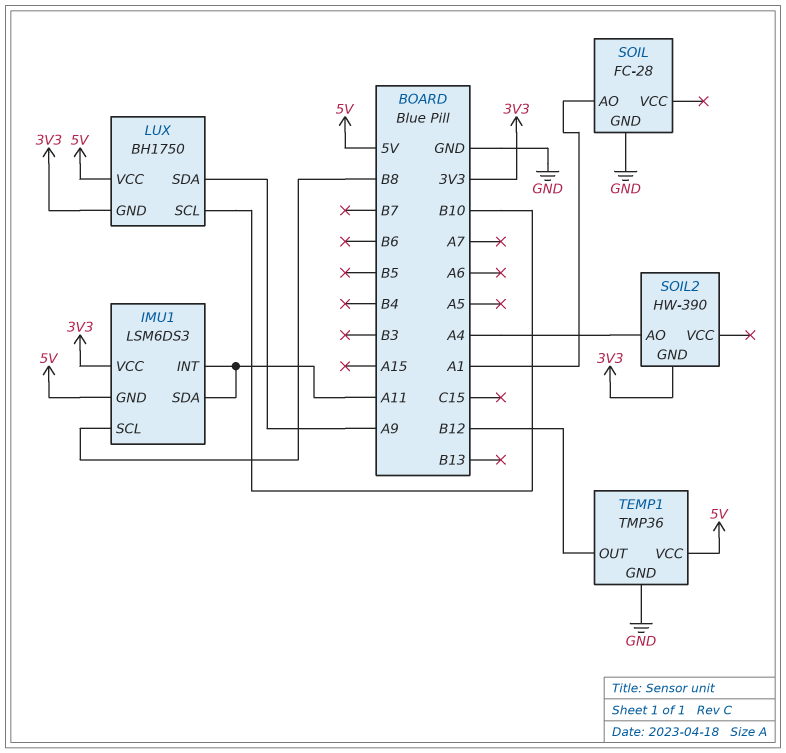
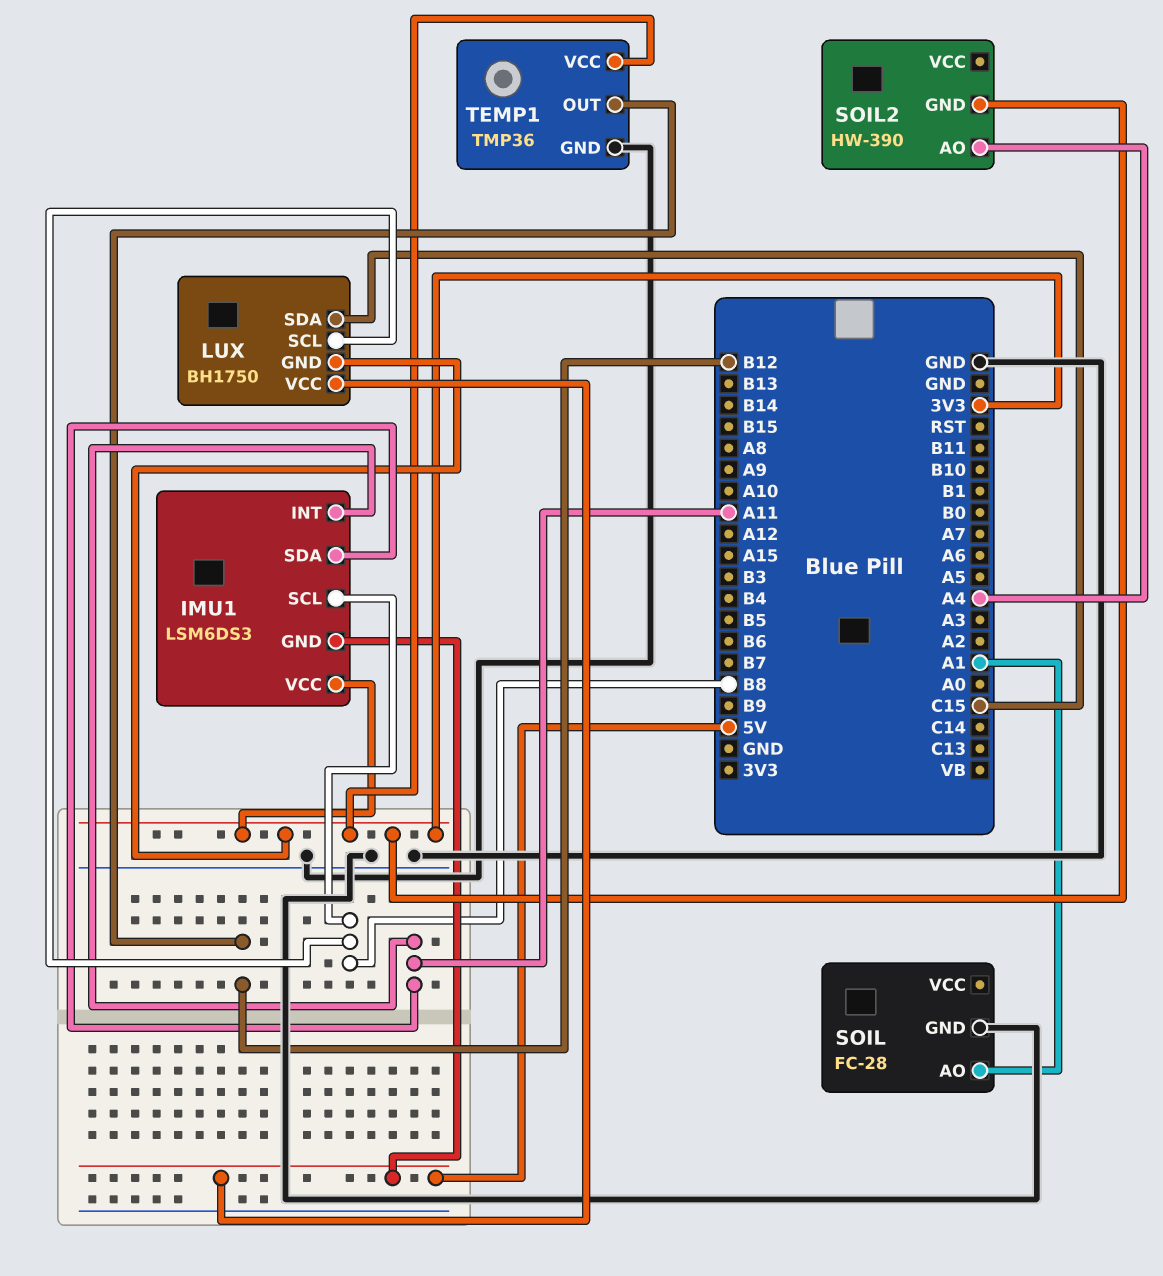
LUX pin SCL: B10 -> B8
LUX pin SDA: A9 -> C15
TEMP1 pin VCC: 5V -> 3V3

